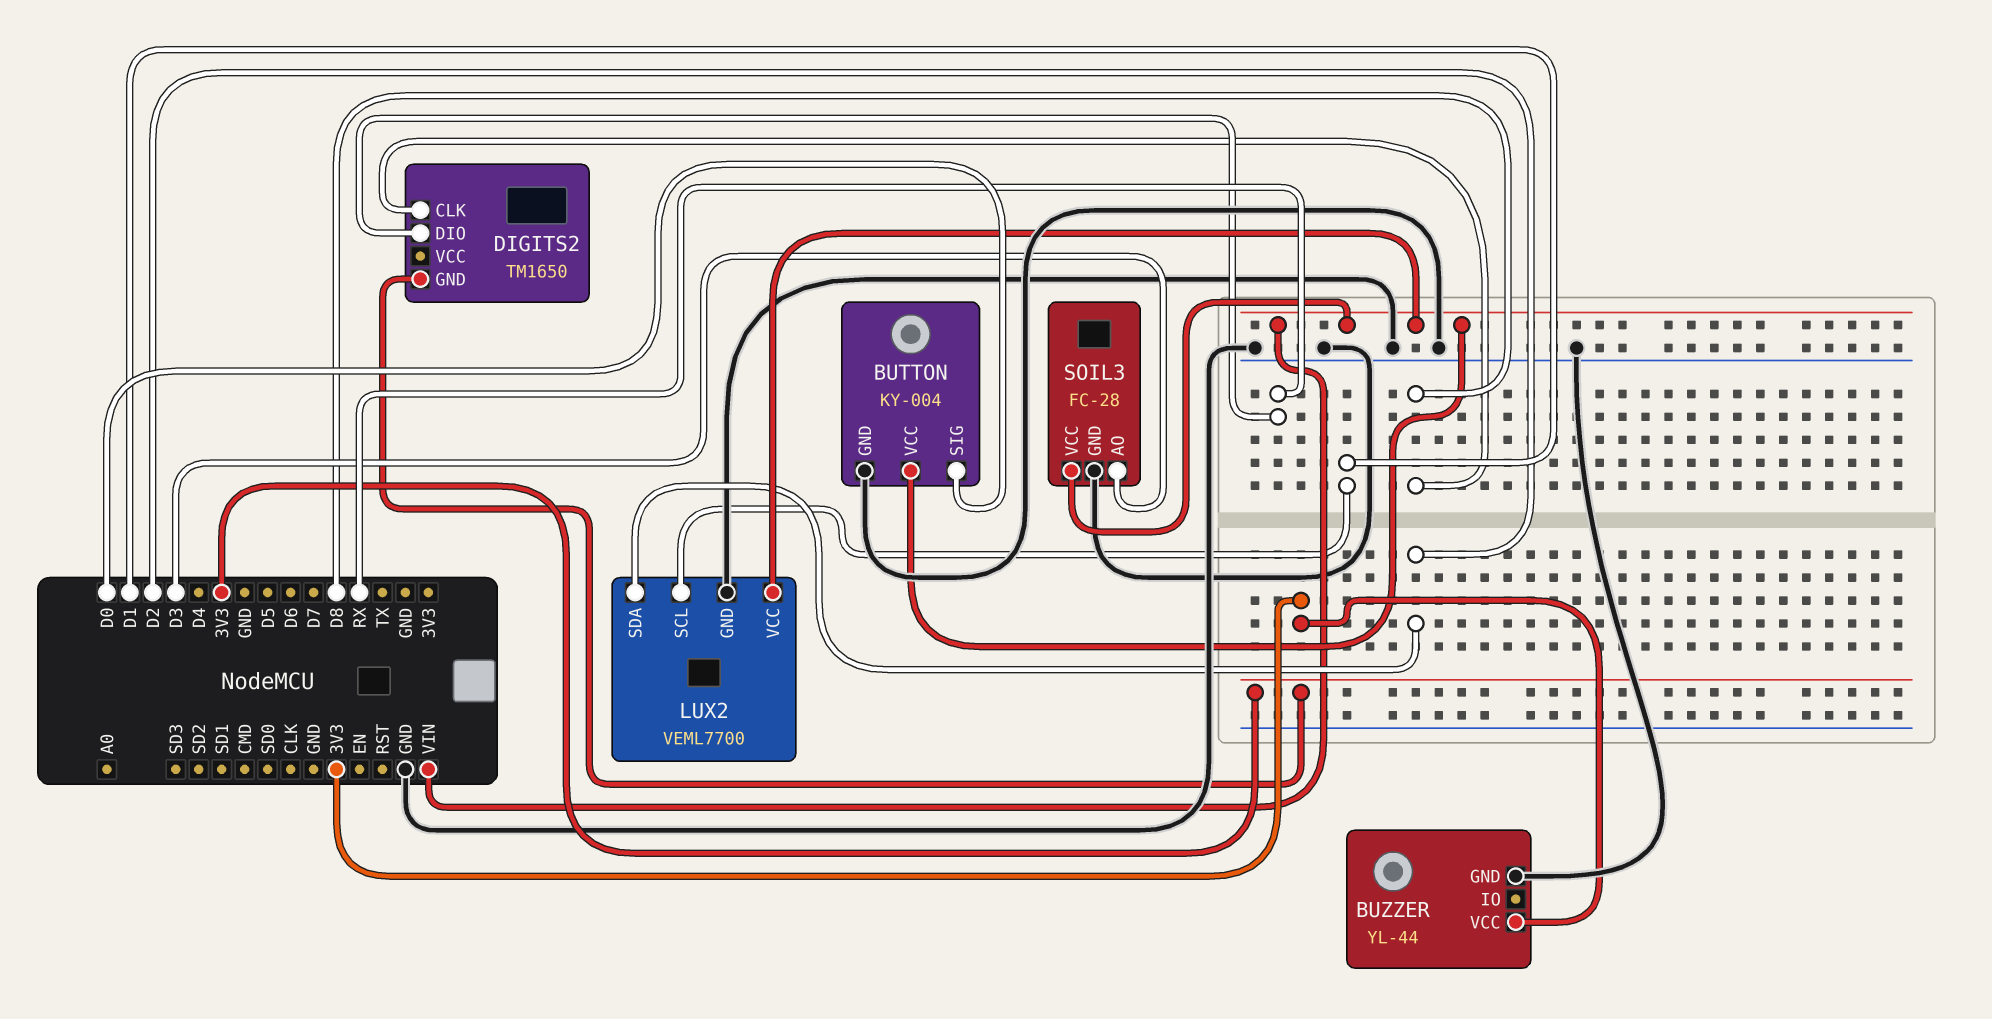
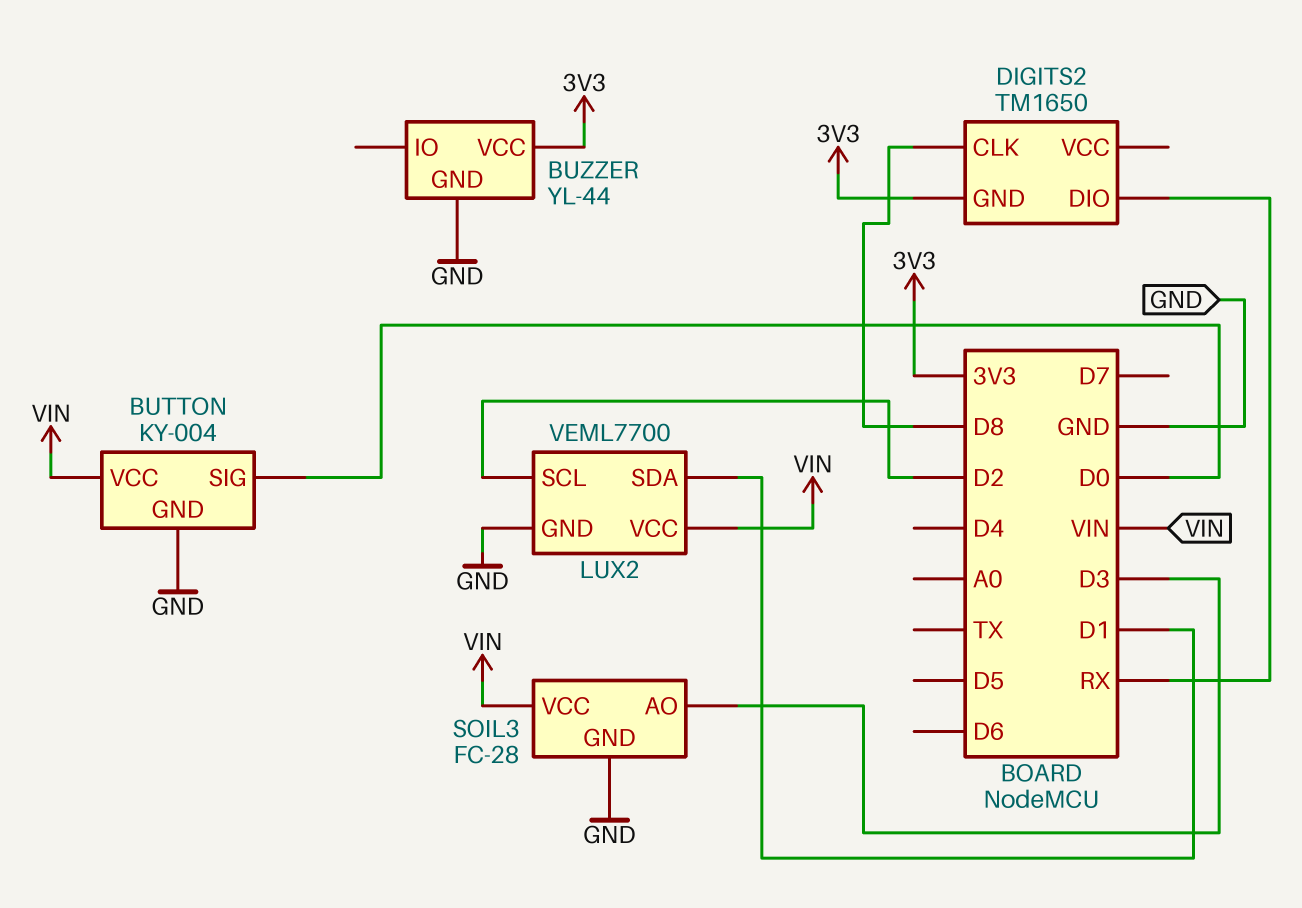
LUX2 pin SCL: D1 -> D2
LUX2 pin SDA: D2 -> D1

